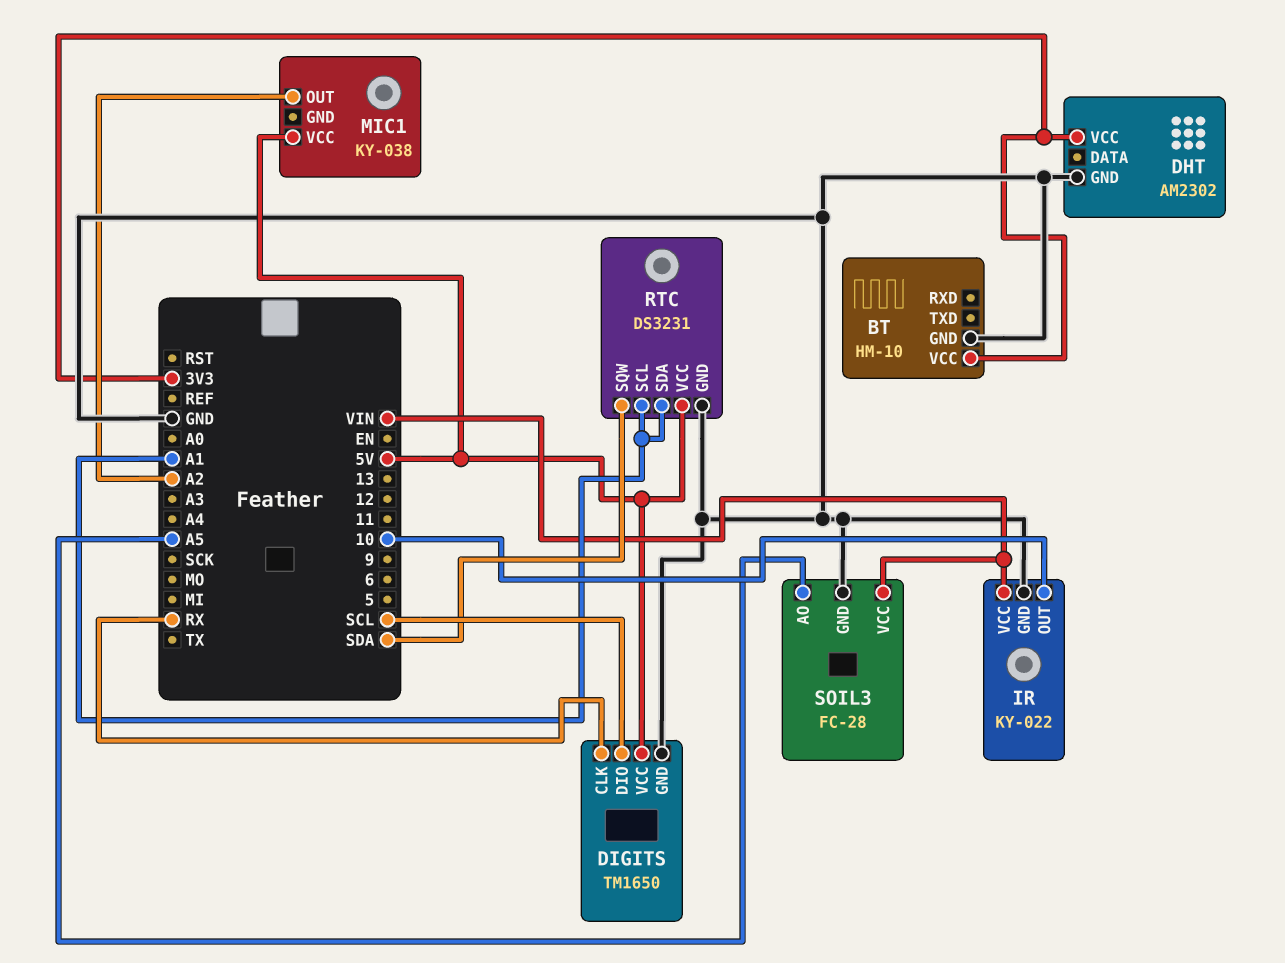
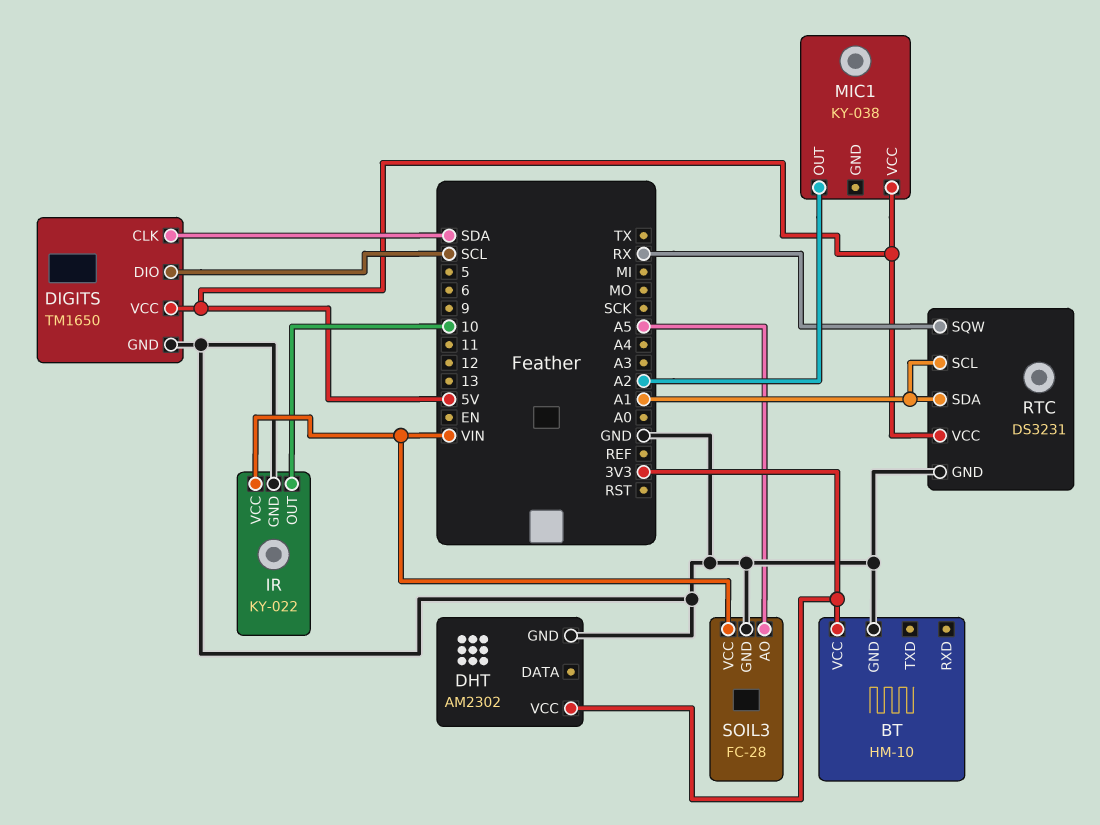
DIGITS pin CLK: RX -> SDA
RTC pin SQW: SDA -> RX

